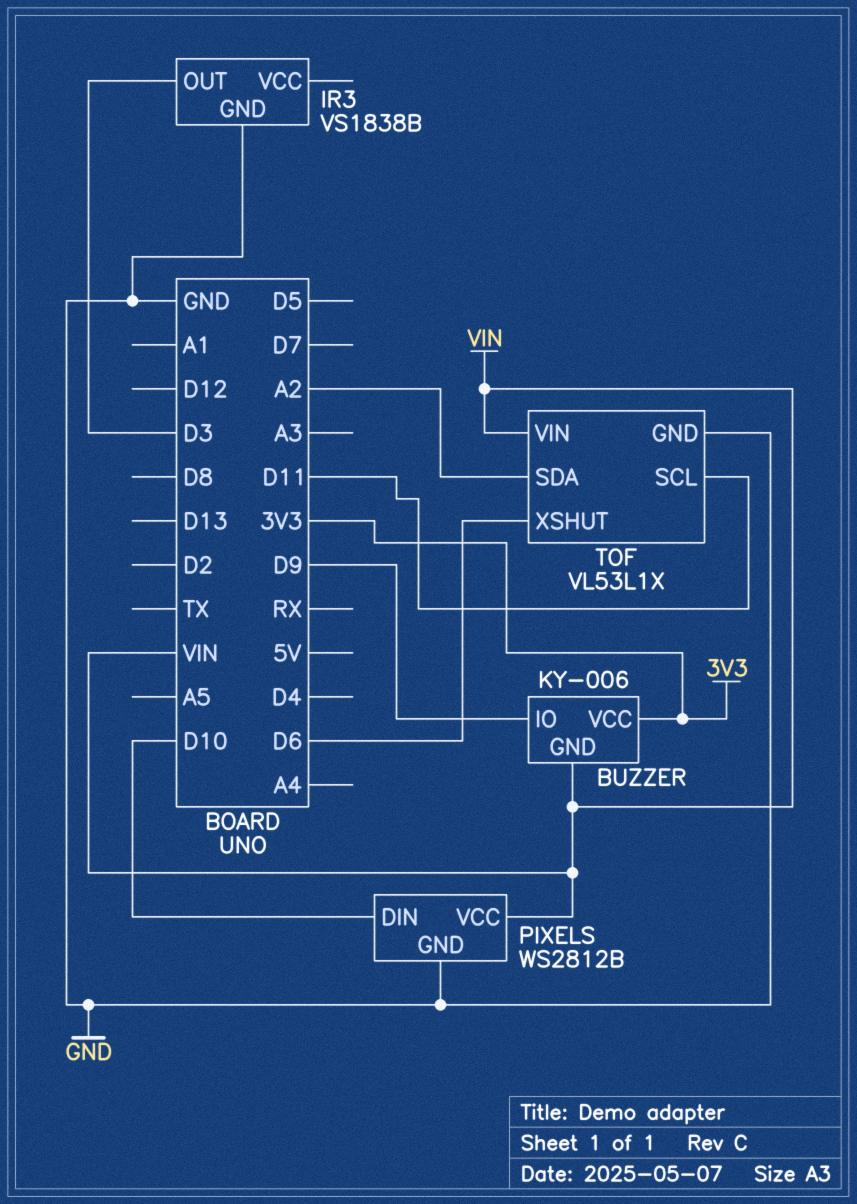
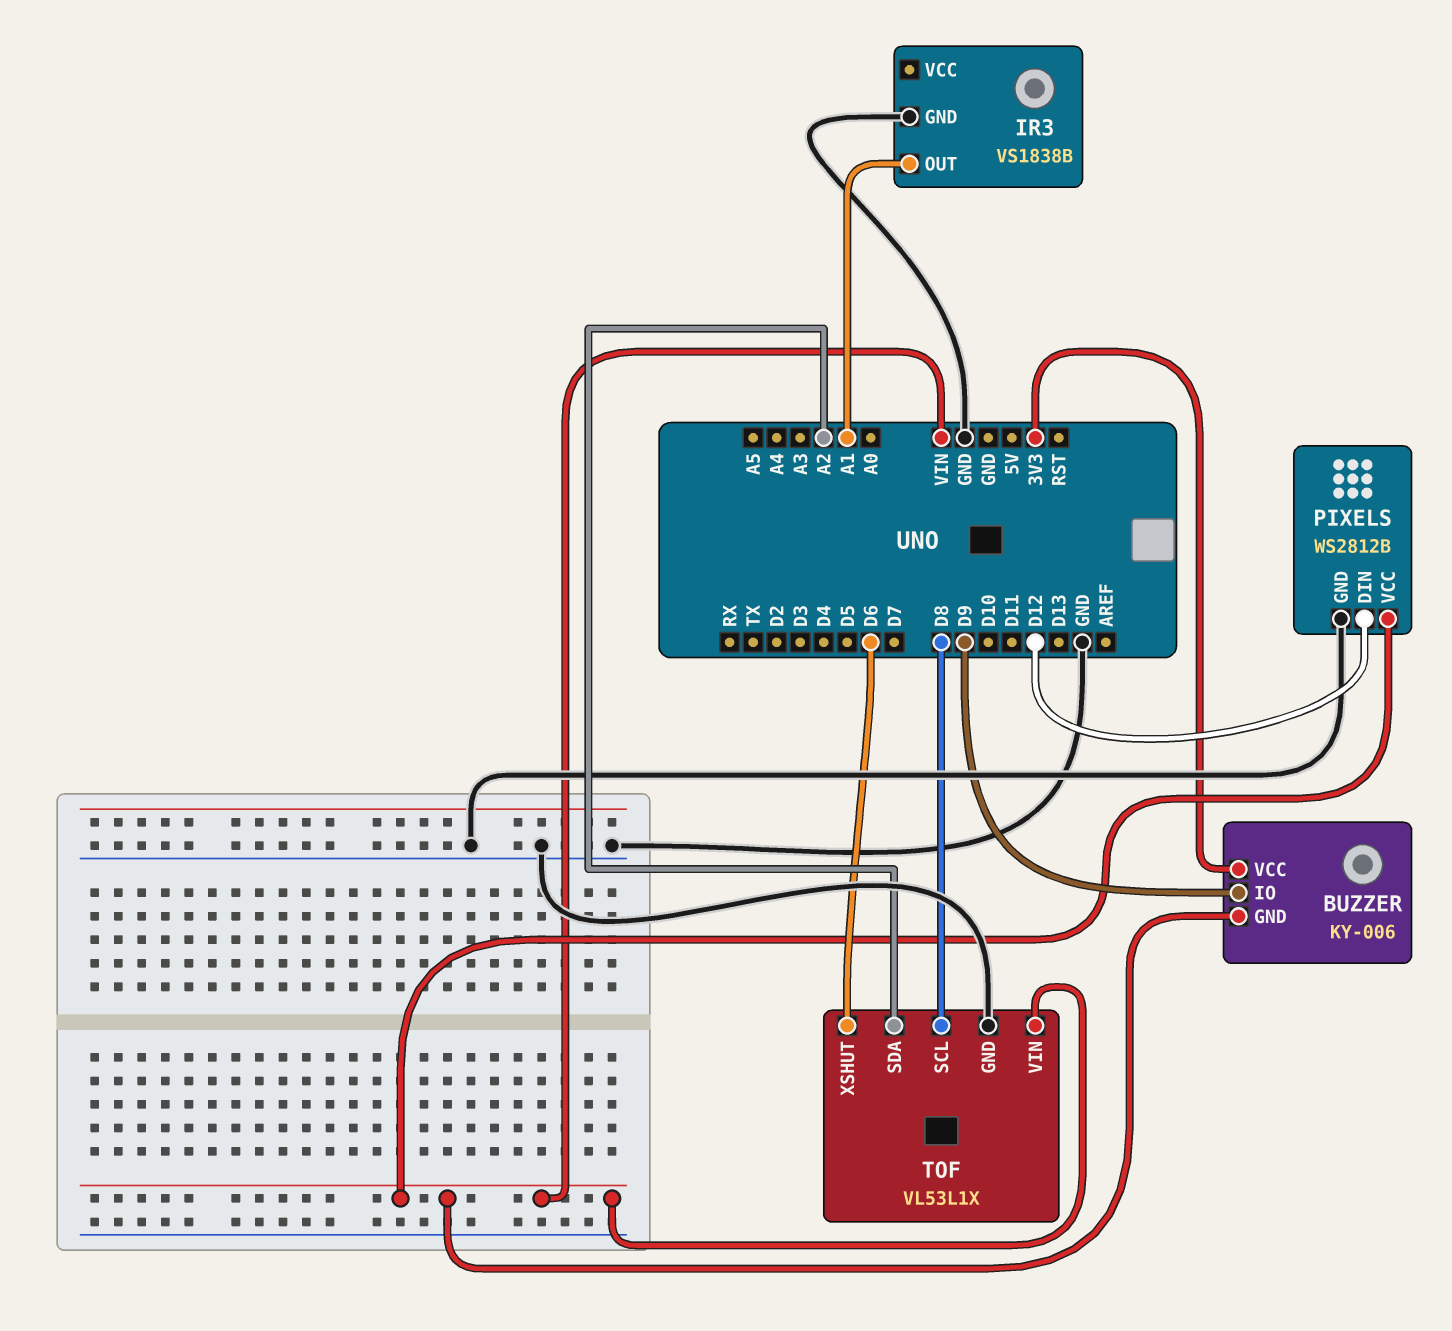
IR3 pin OUT: D3 -> A1
PIXELS pin DIN: D10 -> D12
TOF pin SCL: D11 -> D8

